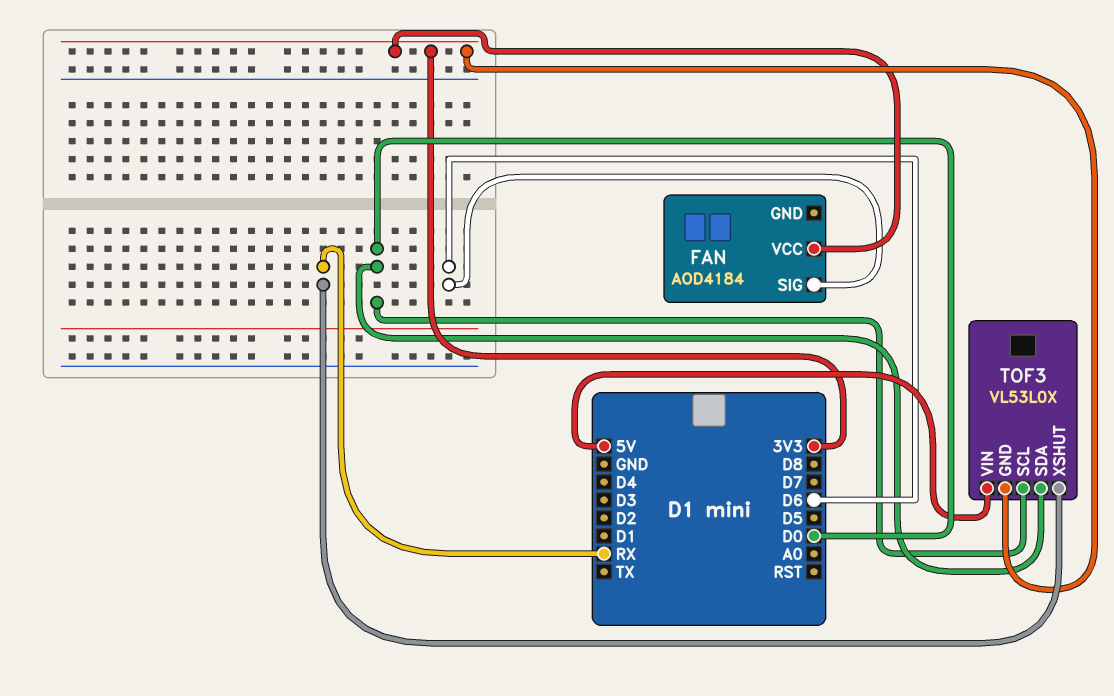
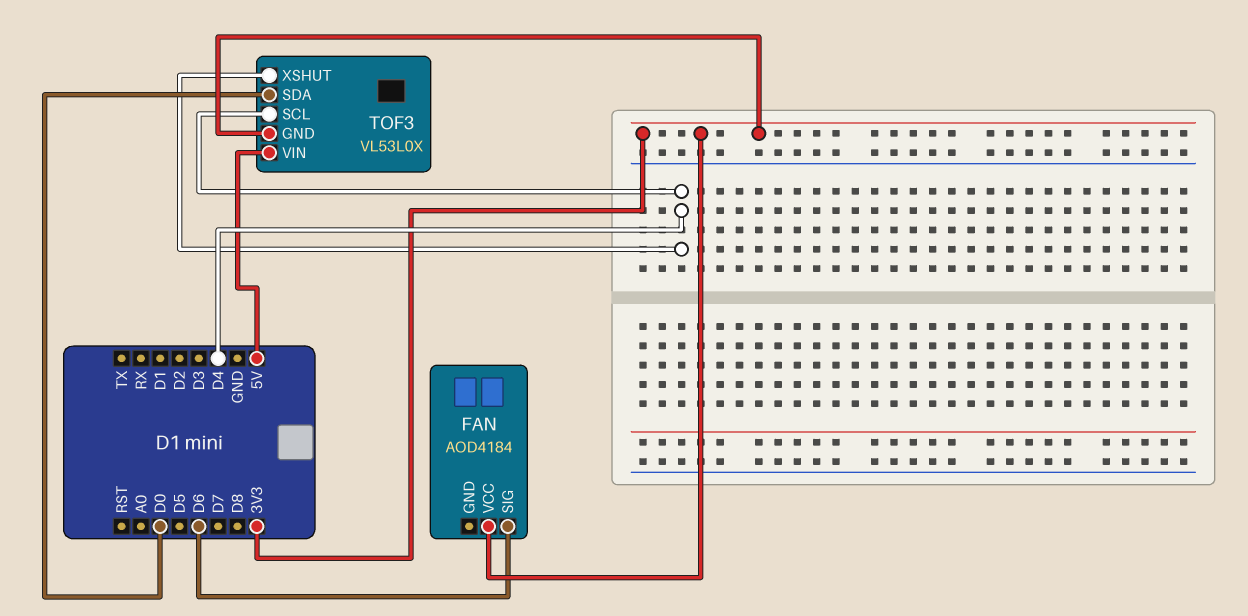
TOF3 pin SCL: D0 -> D4
TOF3 pin XSHUT: RX -> D4

